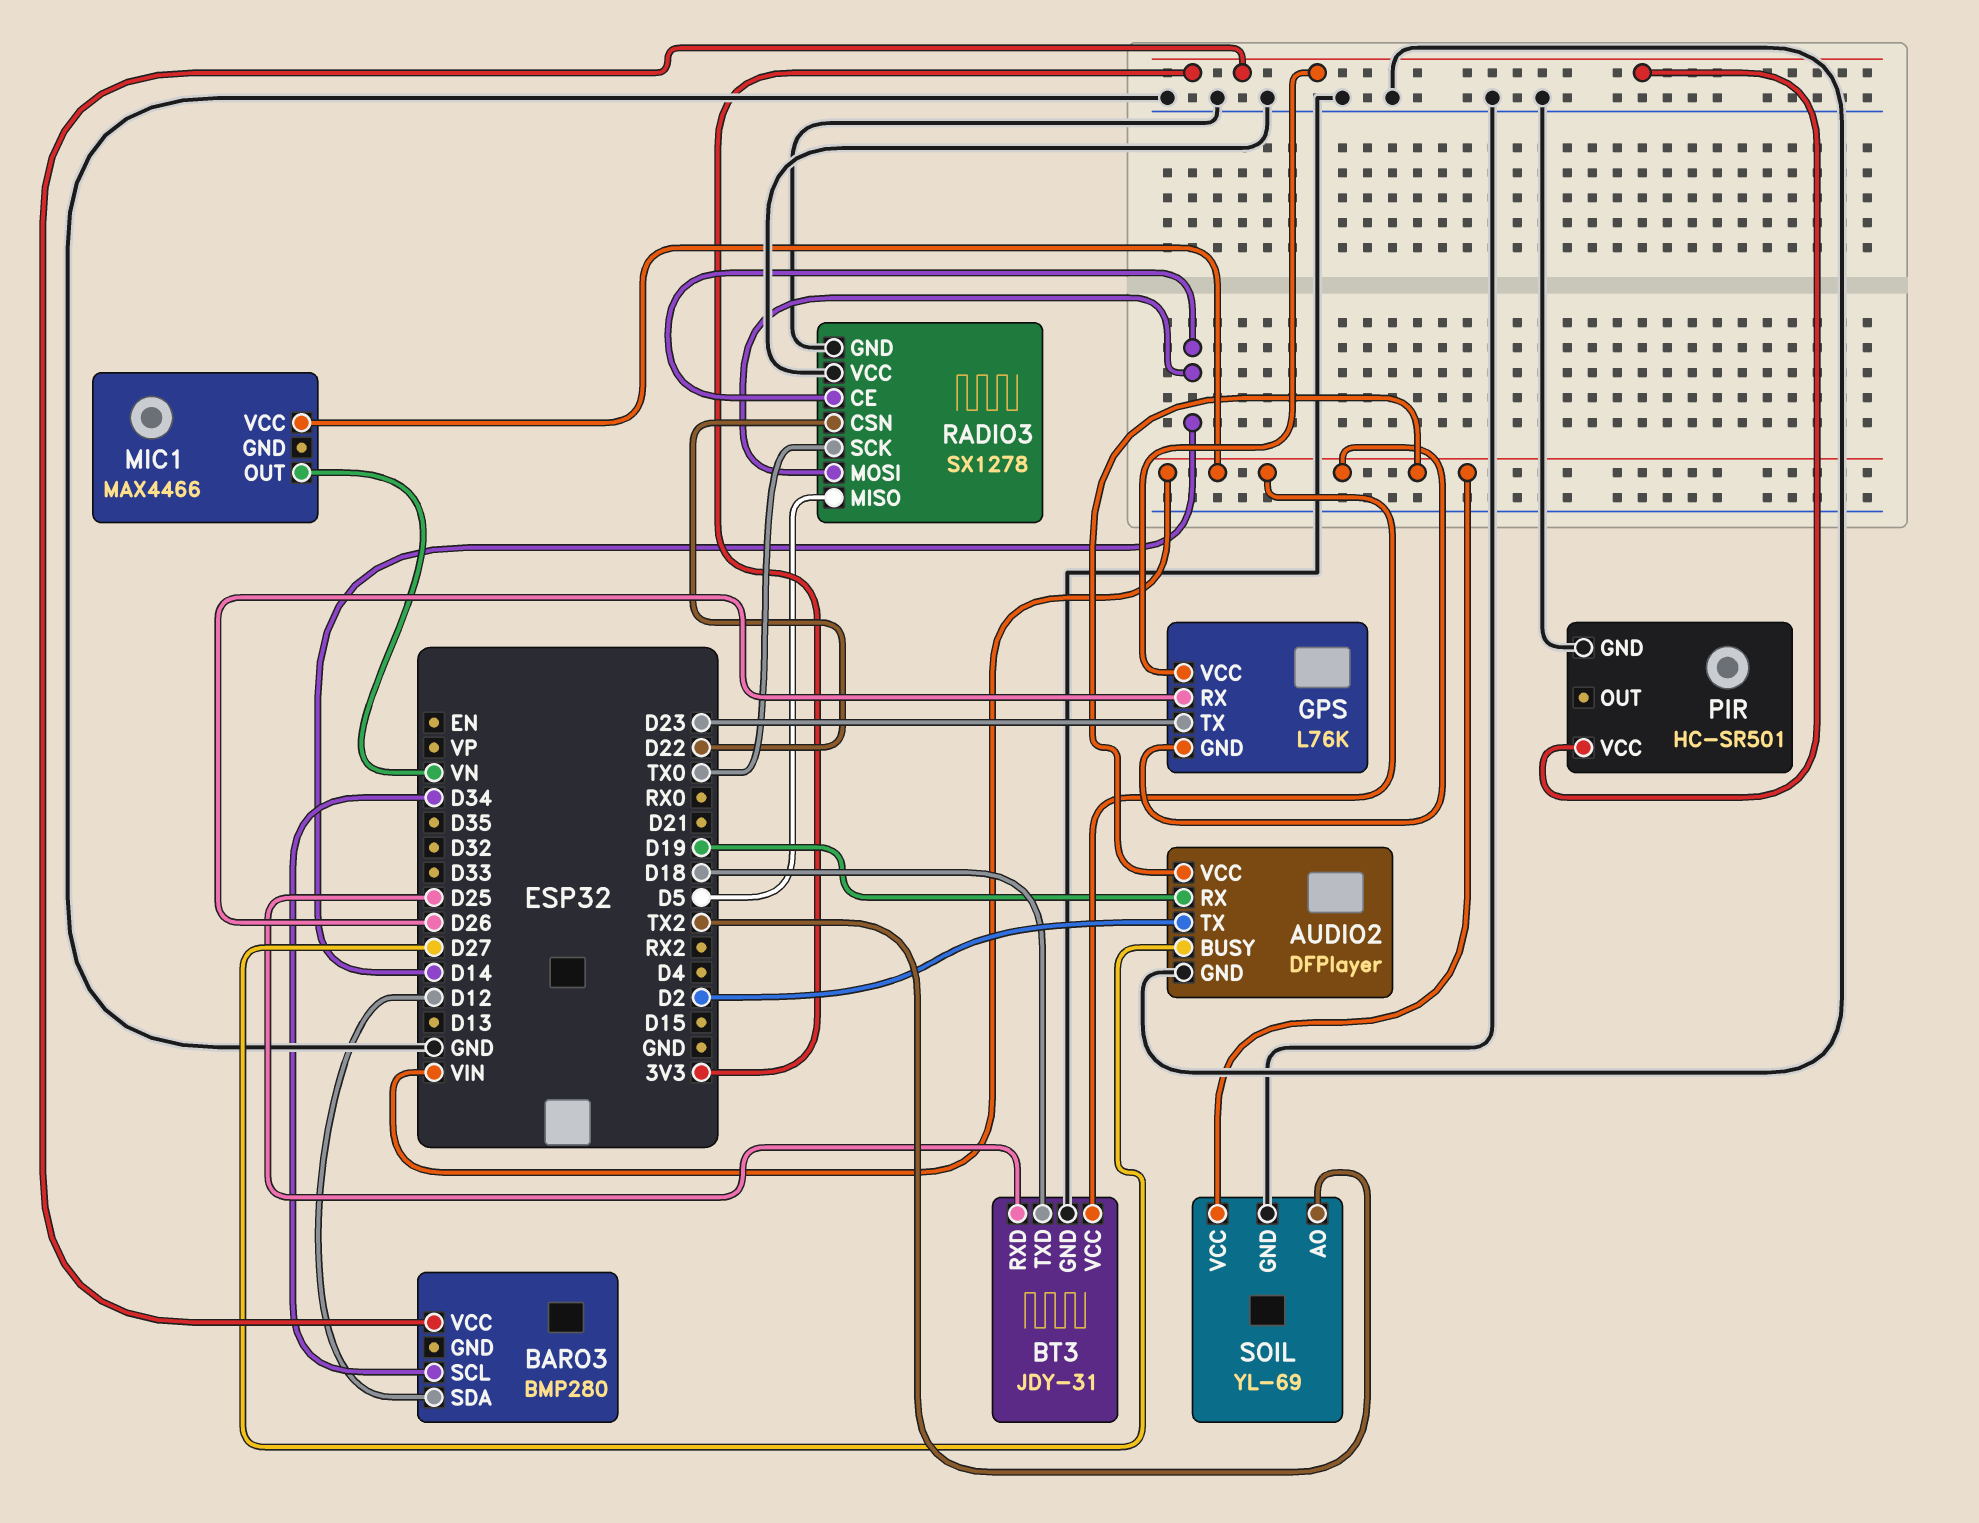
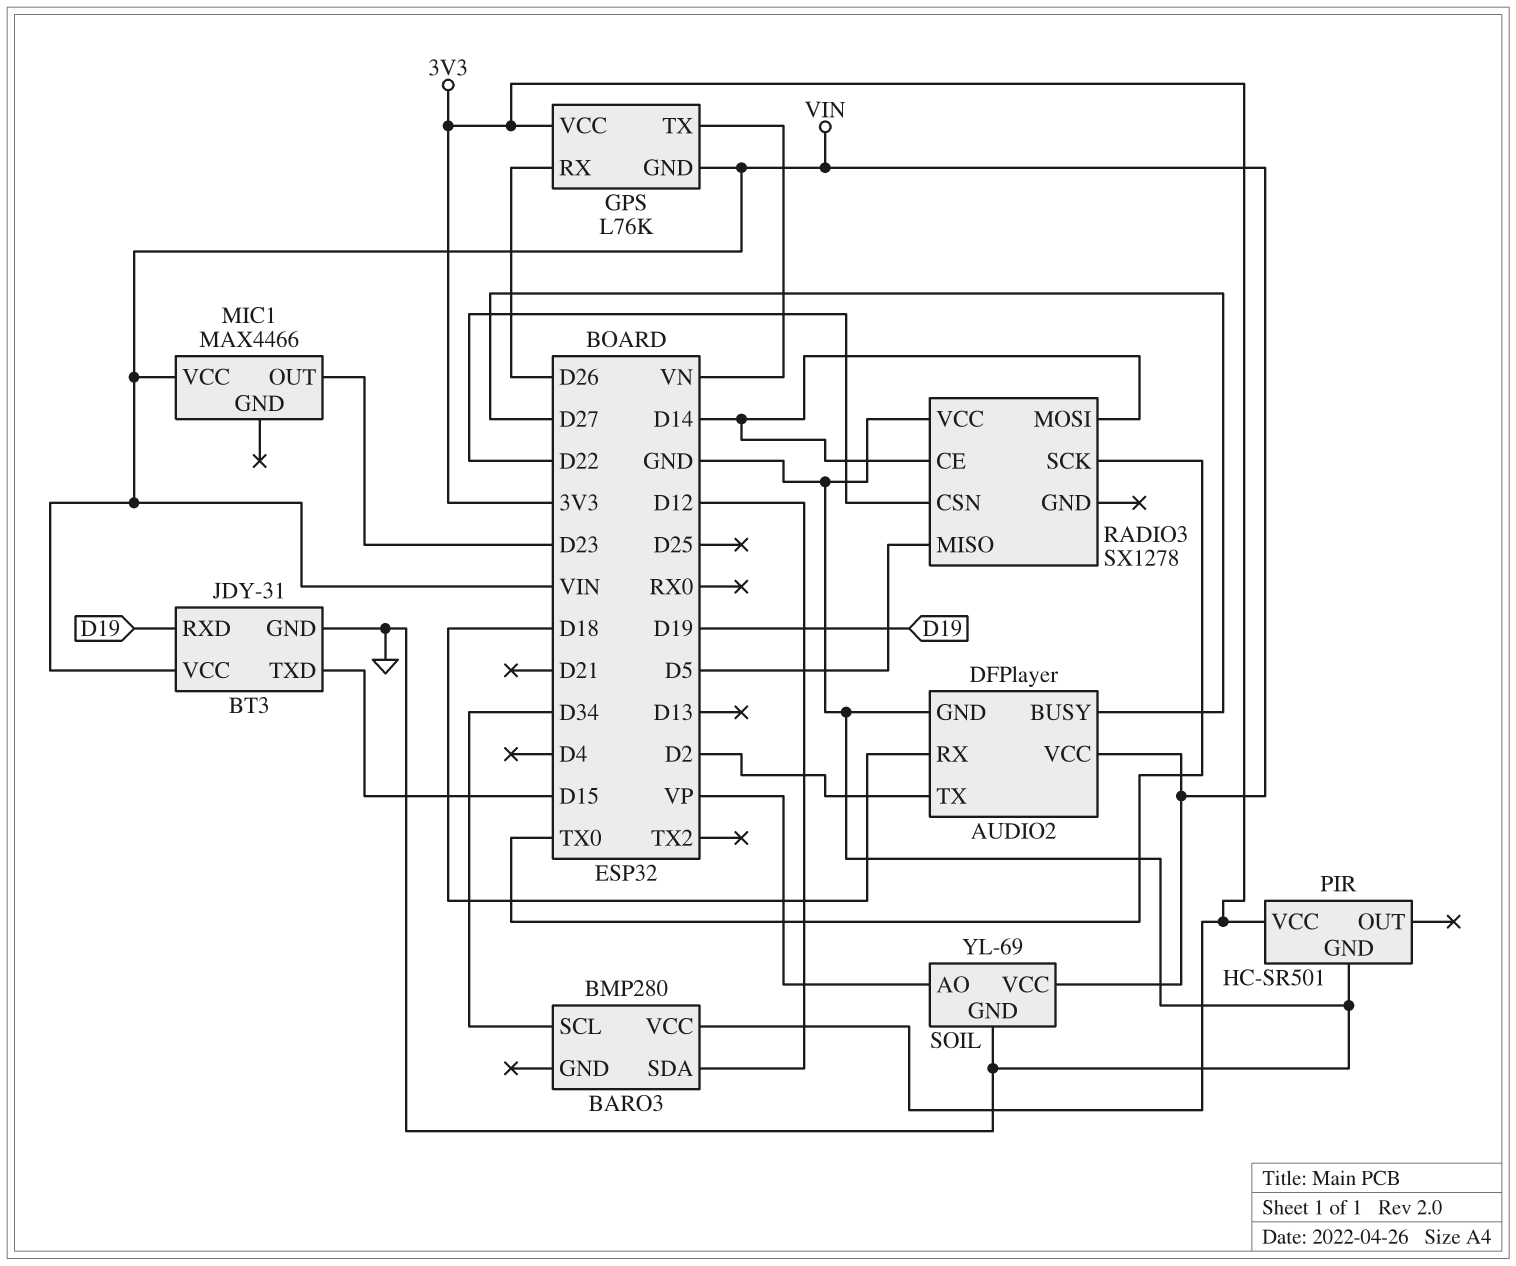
AUDIO2 pin RX: D19 -> D18
BT3 pin RXD: D25 -> D19
BT3 pin TXD: D18 -> D15
GPS pin TX: D23 -> VN
MIC1 pin OUT: VN -> D23
RADIO3 pin GND: GND -> none
SOIL pin AO: TX2 -> VP

